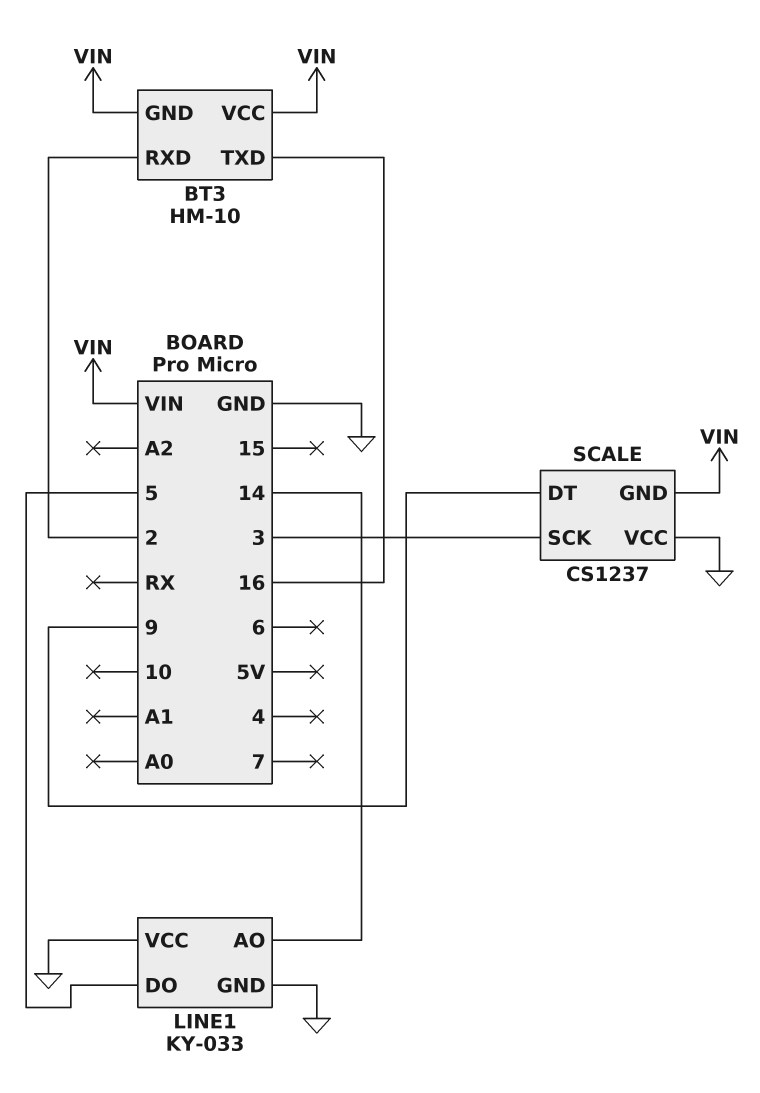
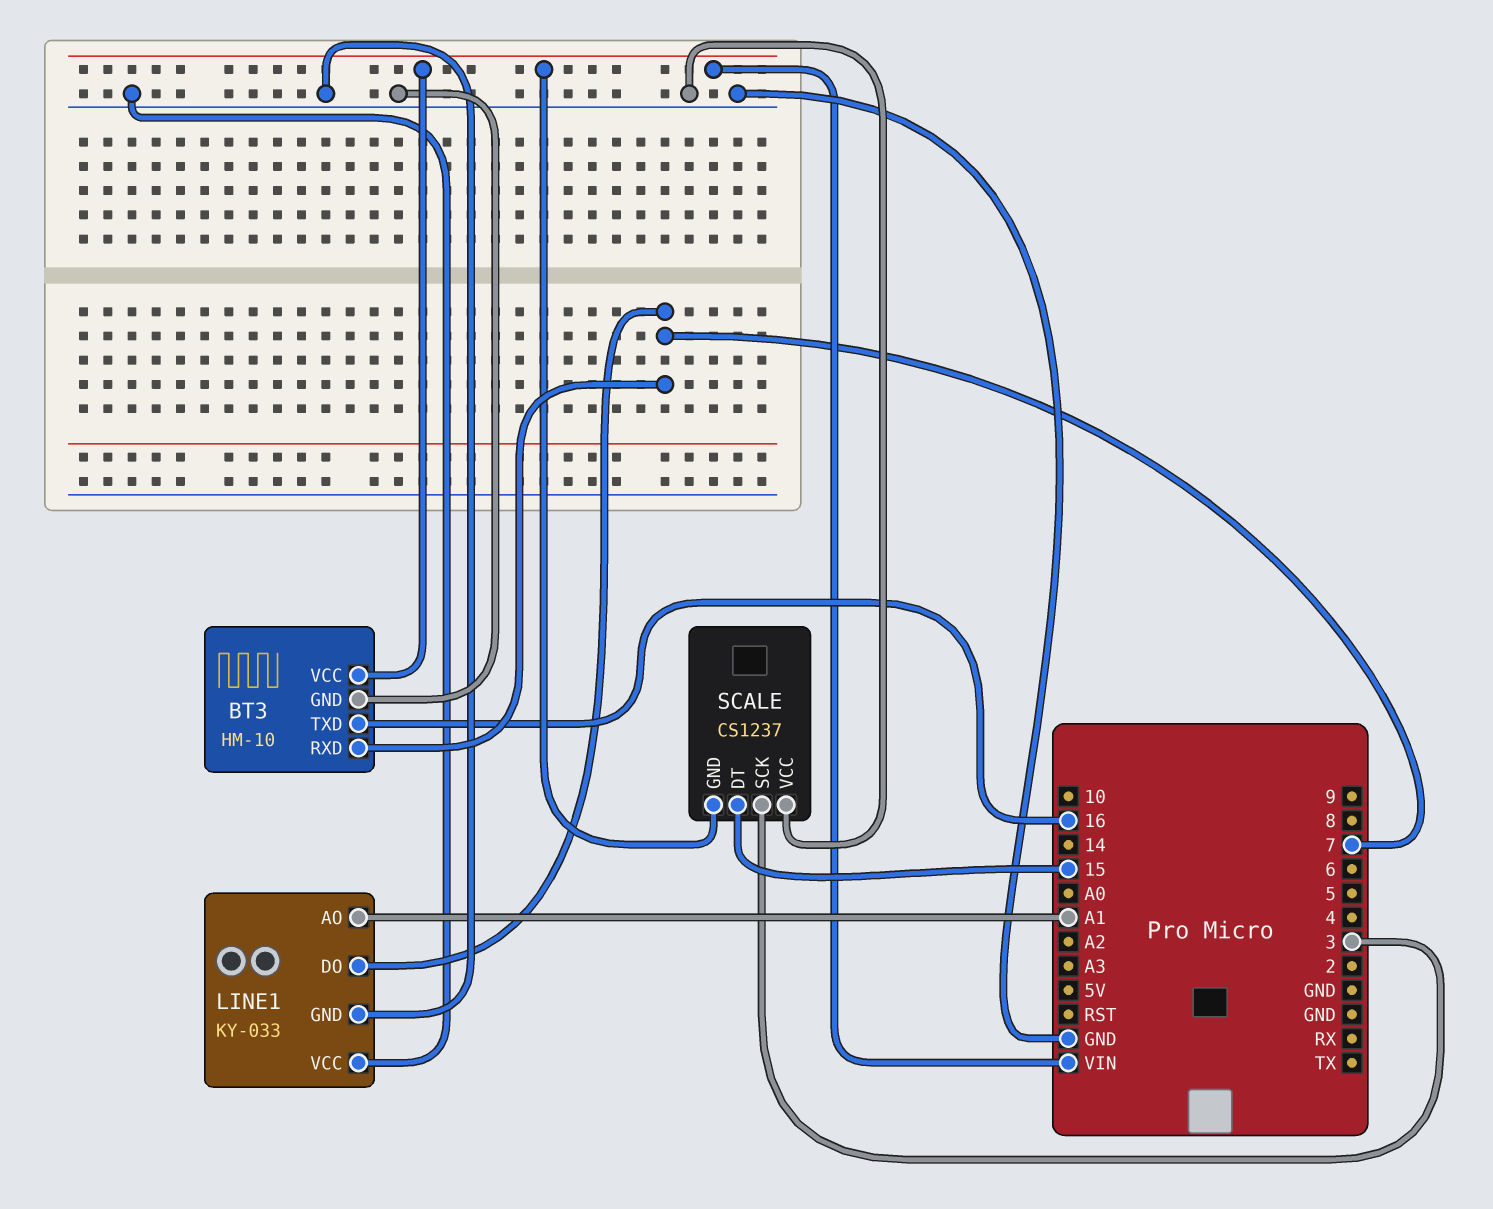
BT3 pin GND: VIN -> GND
BT3 pin RXD: 2 -> 7
LINE1 pin AO: 14 -> A1
LINE1 pin DO: 5 -> 7
SCALE pin DT: 9 -> 15

